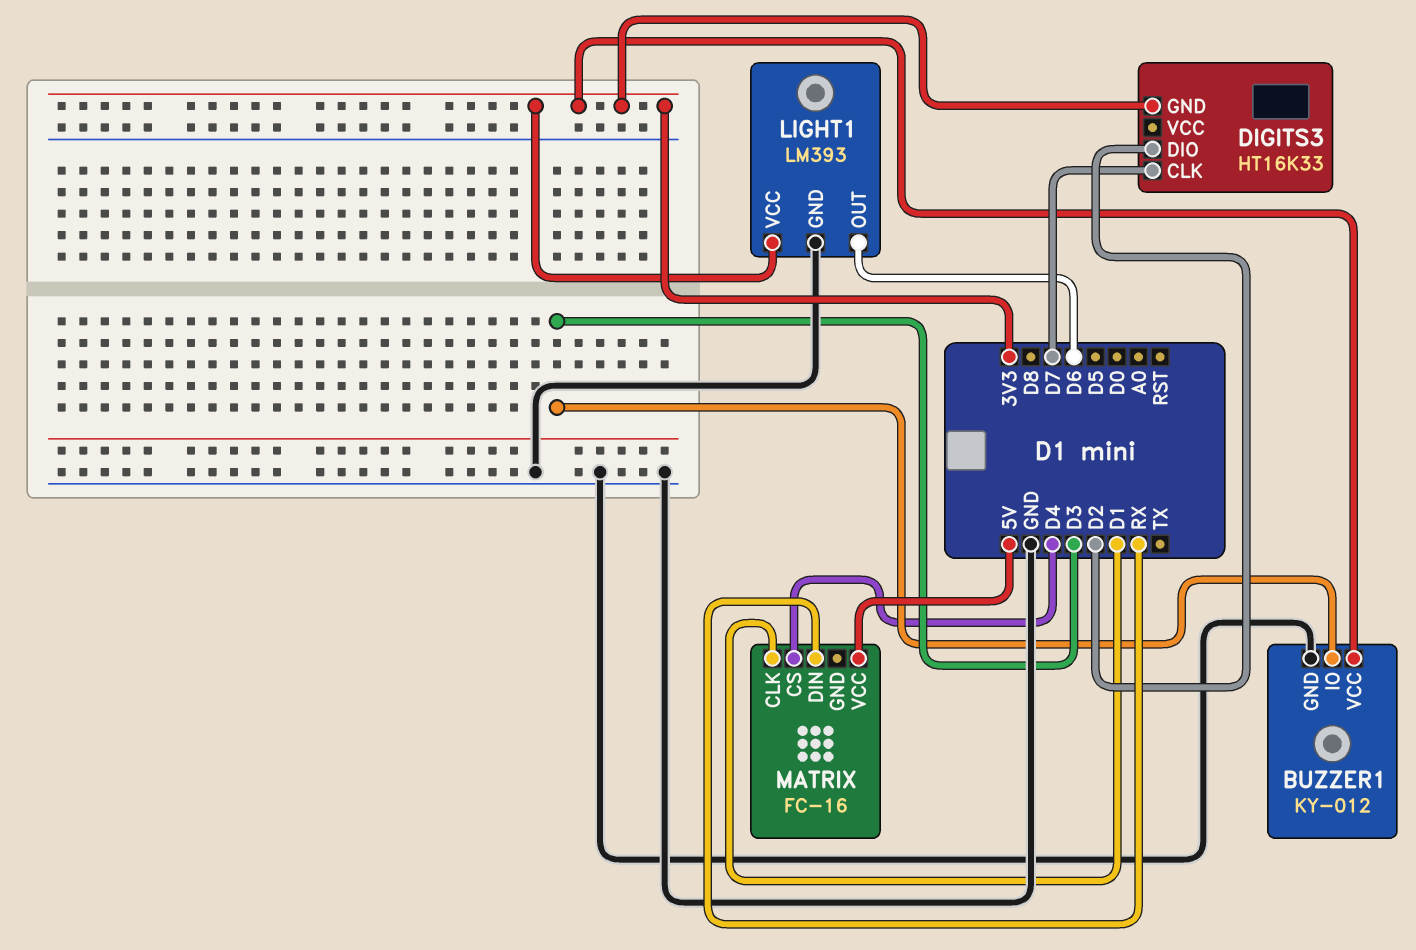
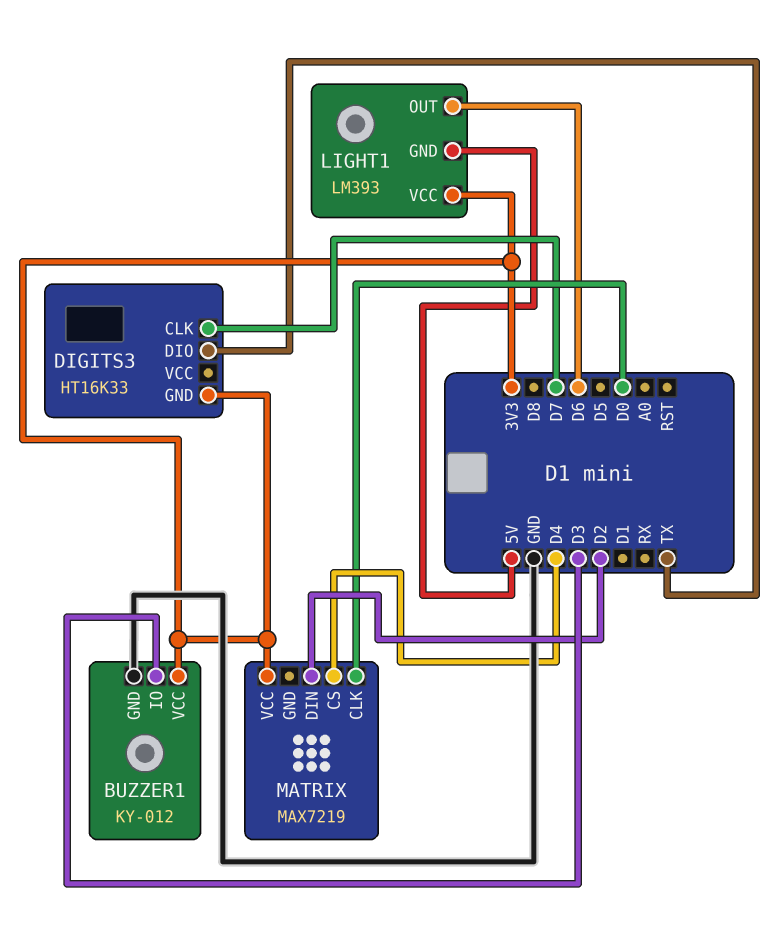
DIGITS3 pin DIO: D2 -> TX
LIGHT1 pin GND: GND -> 5V
MATRIX: FC-16 -> MAX7219
MATRIX pin CLK: D1 -> D0
MATRIX pin DIN: RX -> D2
MATRIX pin VCC: 5V -> 3V3

